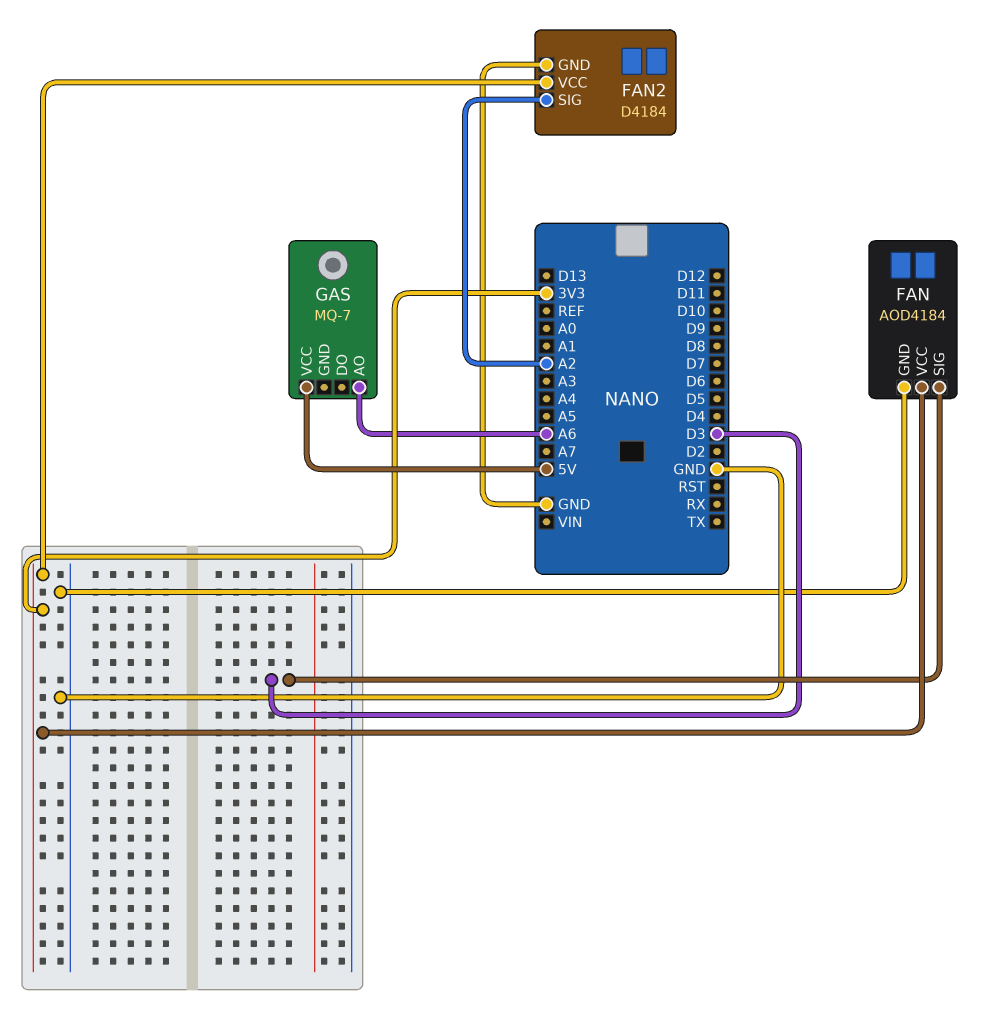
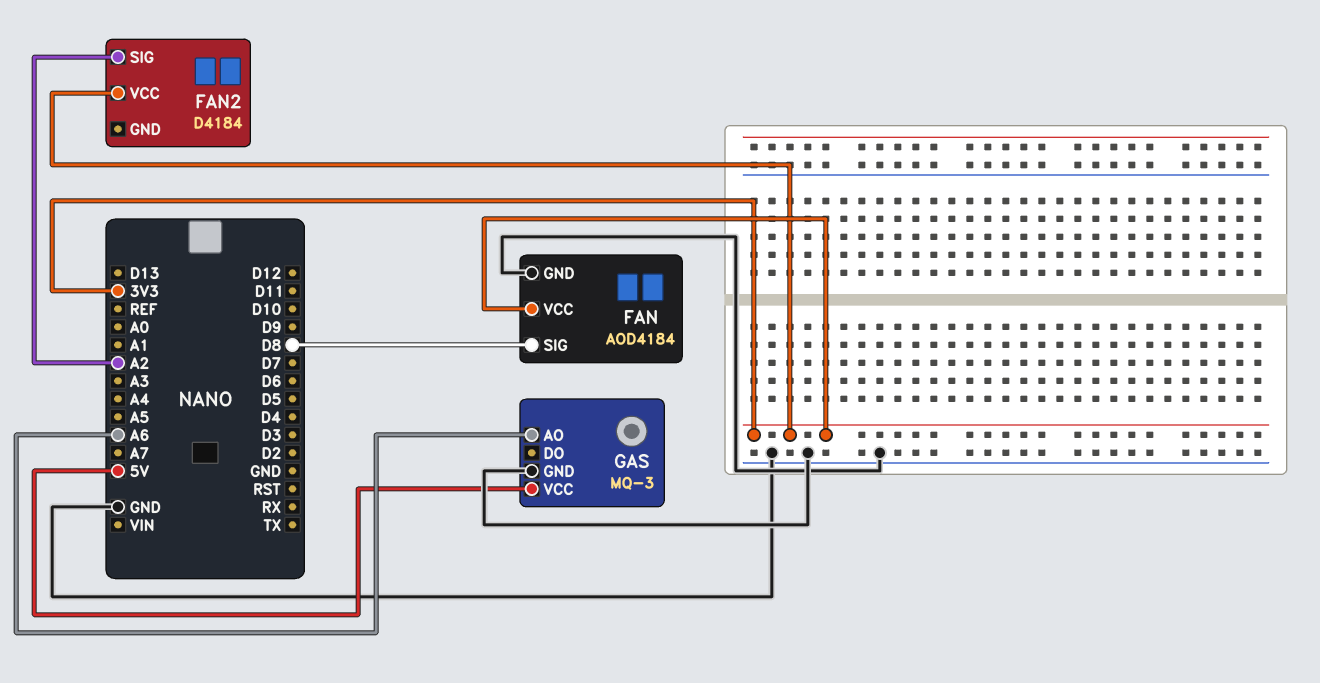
FAN pin SIG: D3 -> D8
FAN2 pin GND: GND -> none
GAS: MQ-7 -> MQ-3
GAS pin GND: none -> GND

